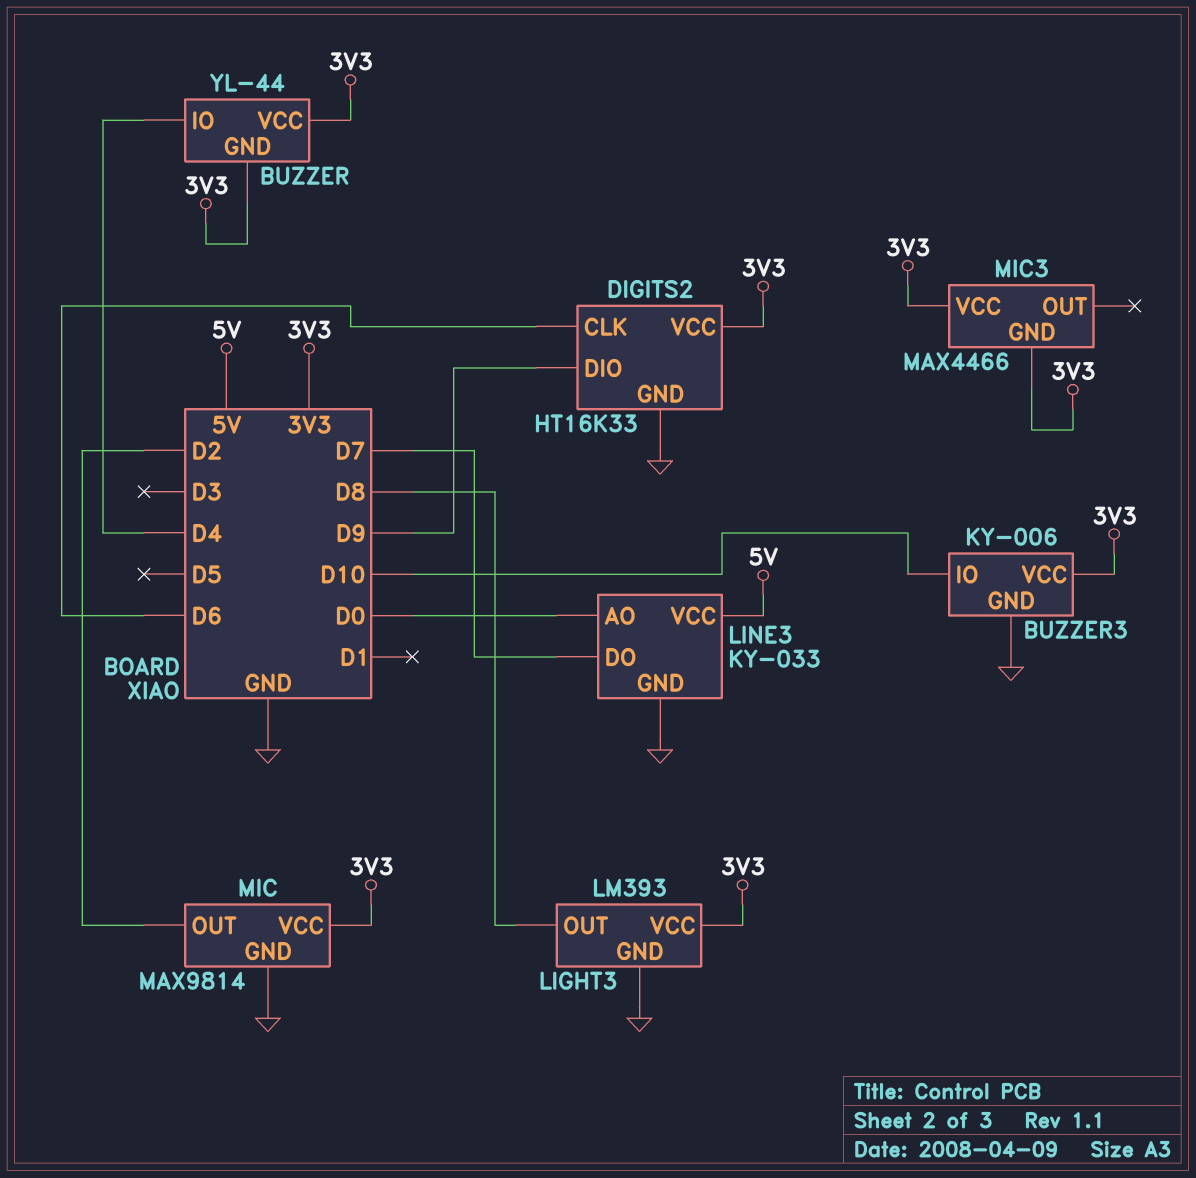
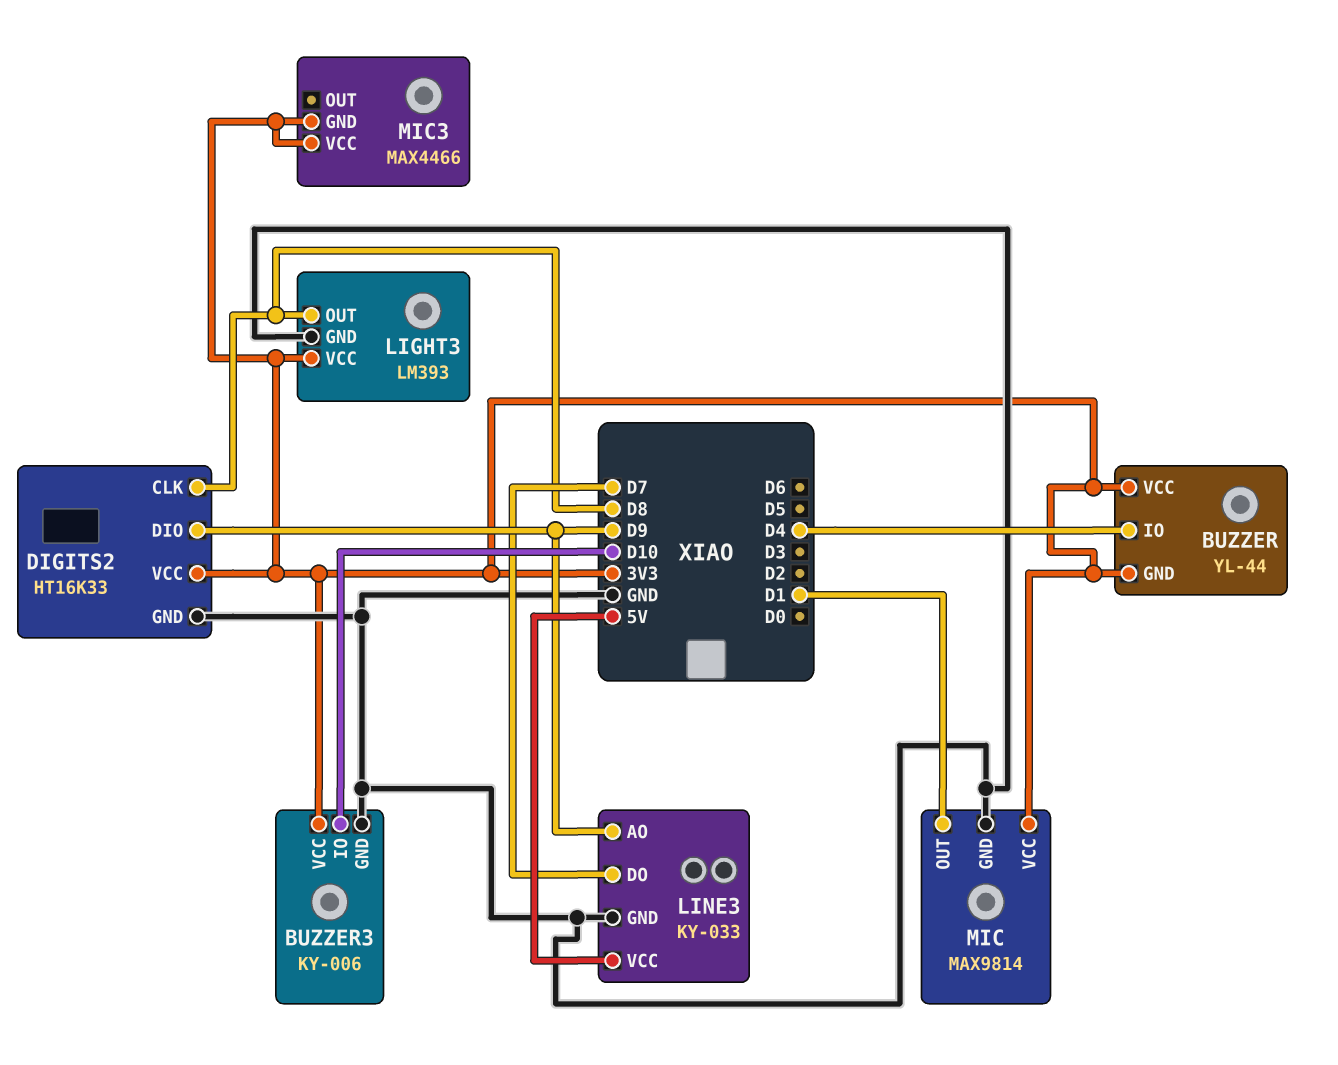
DIGITS2 pin CLK: D6 -> D8
LINE3 pin AO: D0 -> D9
MIC pin OUT: D2 -> D1

